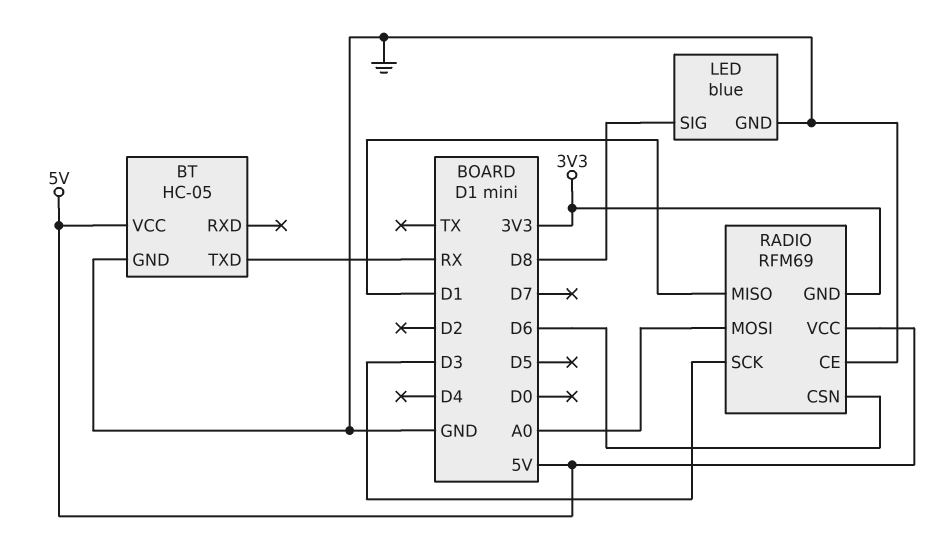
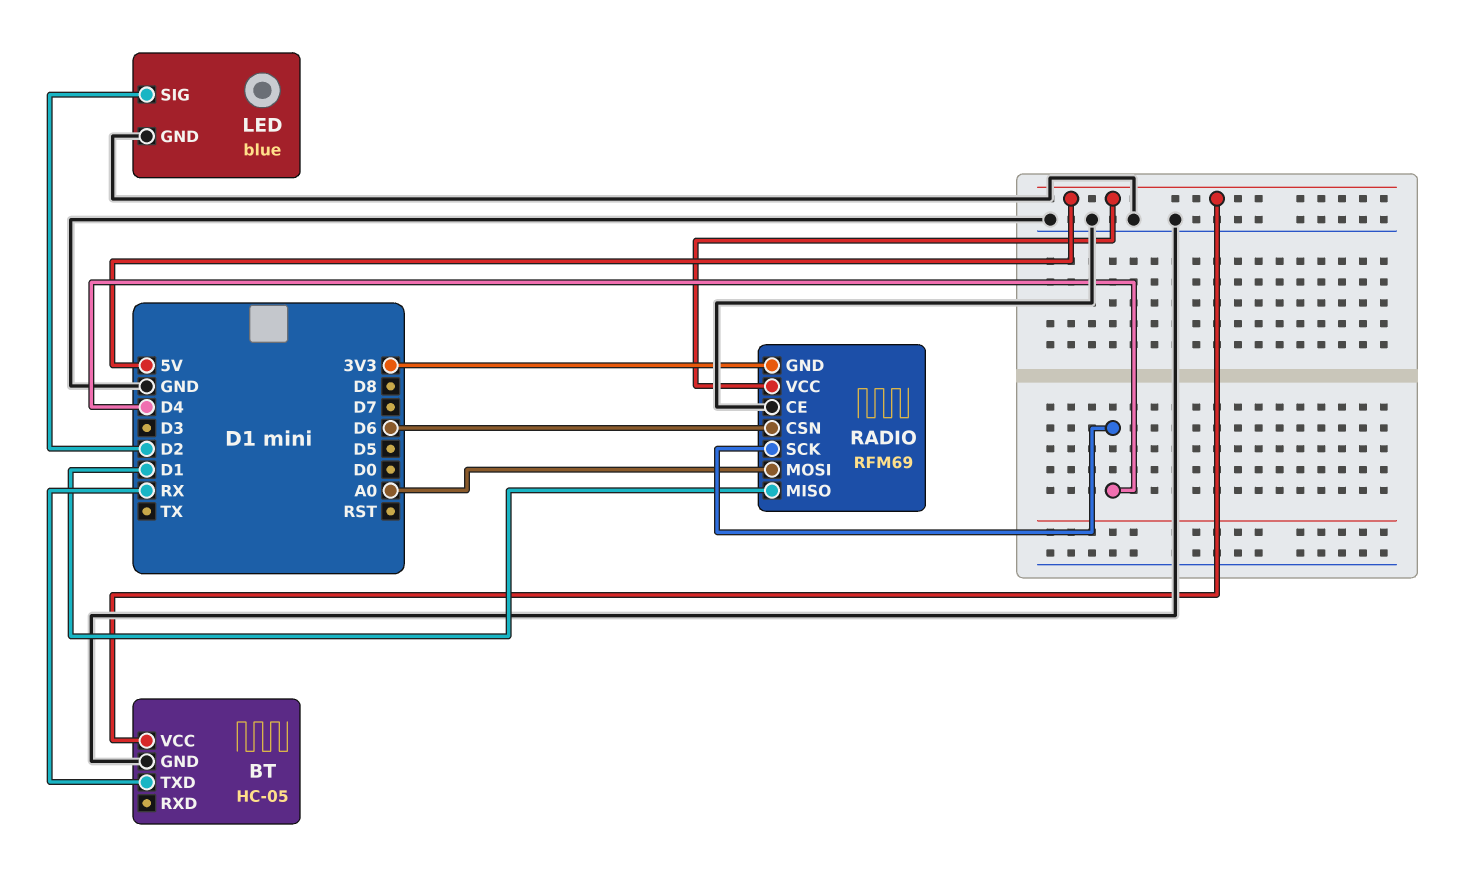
LED pin SIG: D8 -> D2
RADIO pin SCK: D3 -> D4

